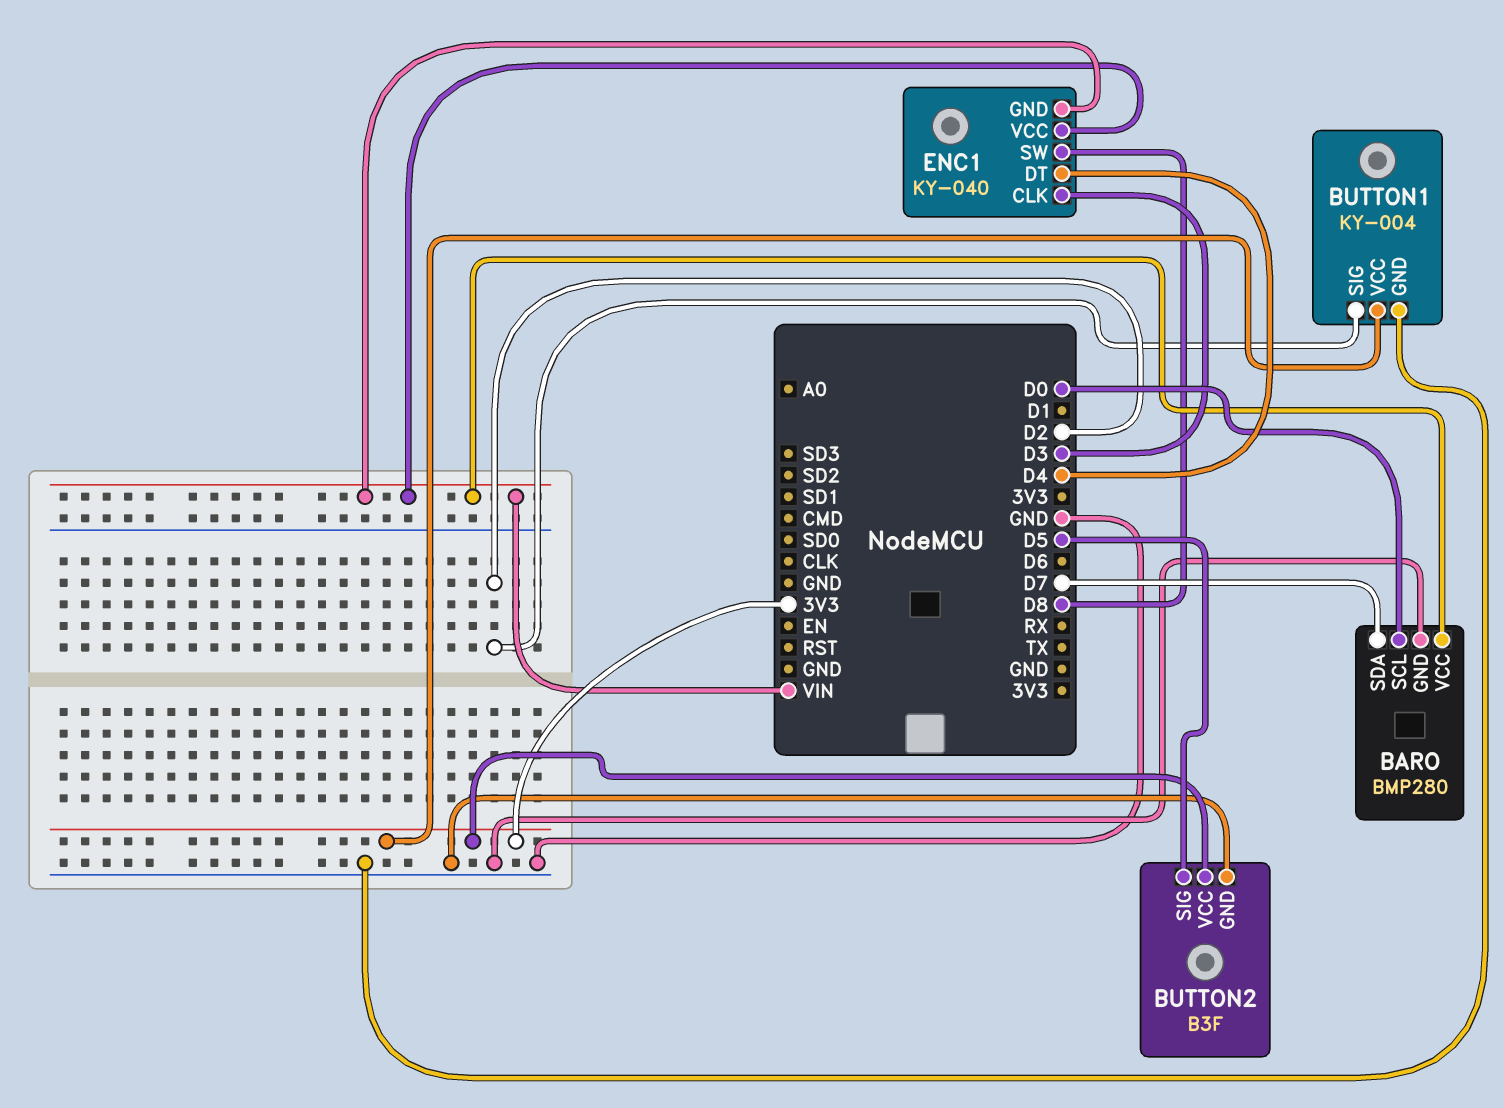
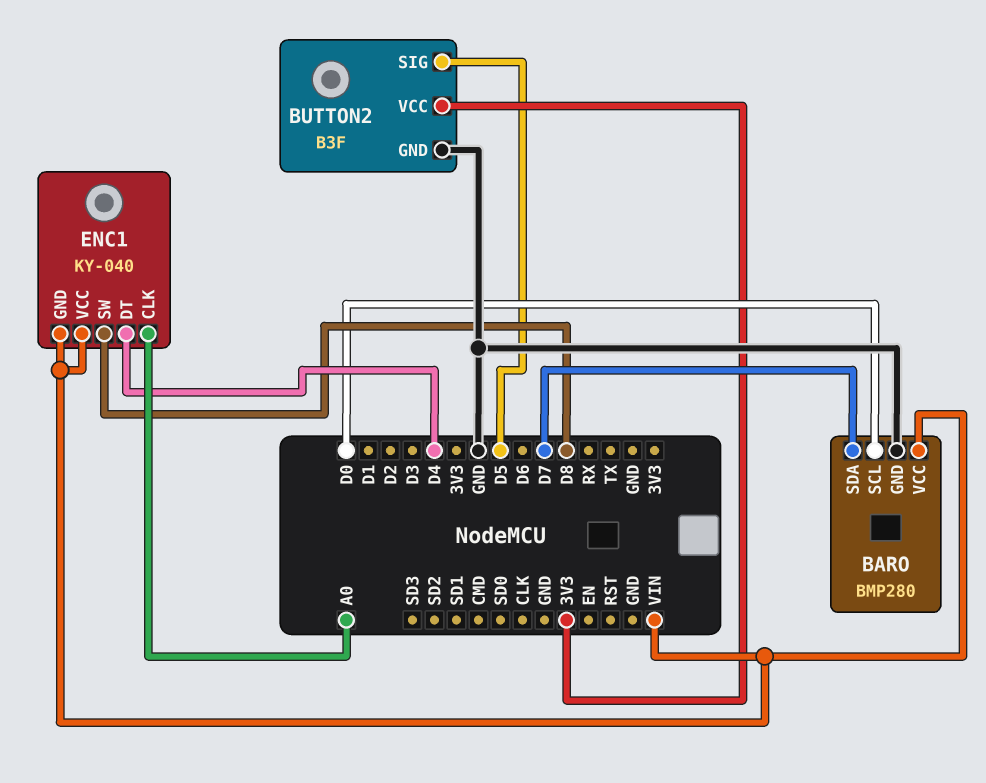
BUTTON1: KY-004 -> none
BUTTON1 pin GND: GND -> none
BUTTON1 pin SIG: D2 -> none
BUTTON1 pin VCC: 3V3 -> none
ENC1 pin CLK: D3 -> A0

